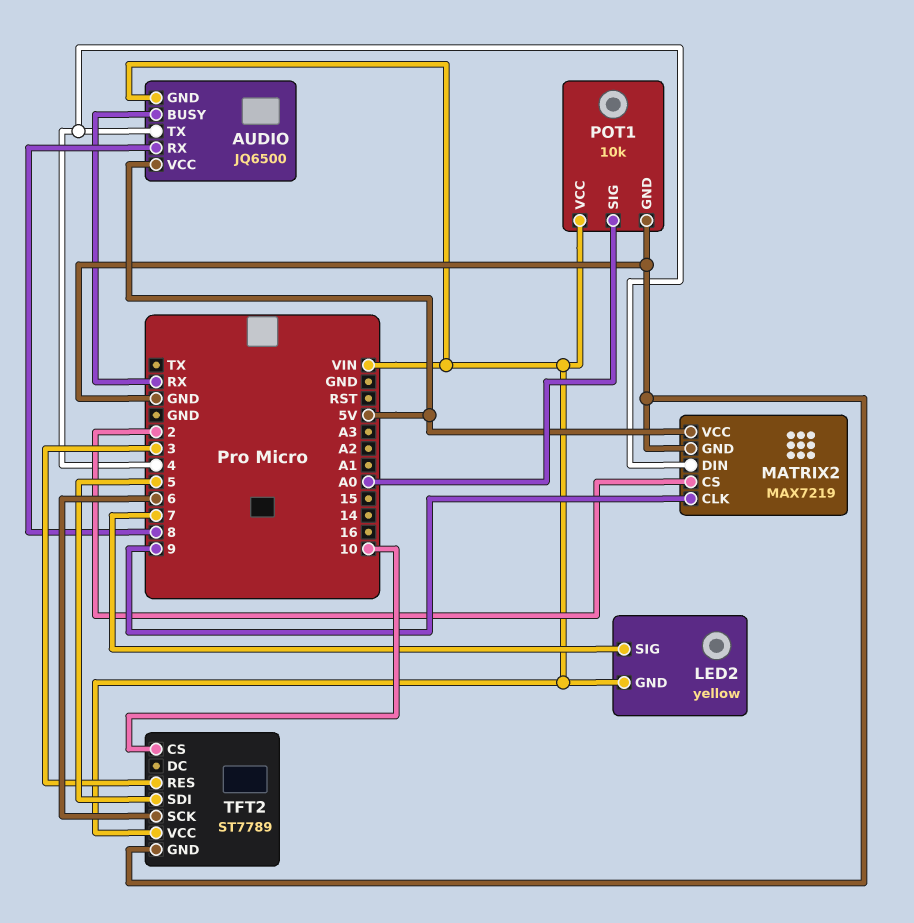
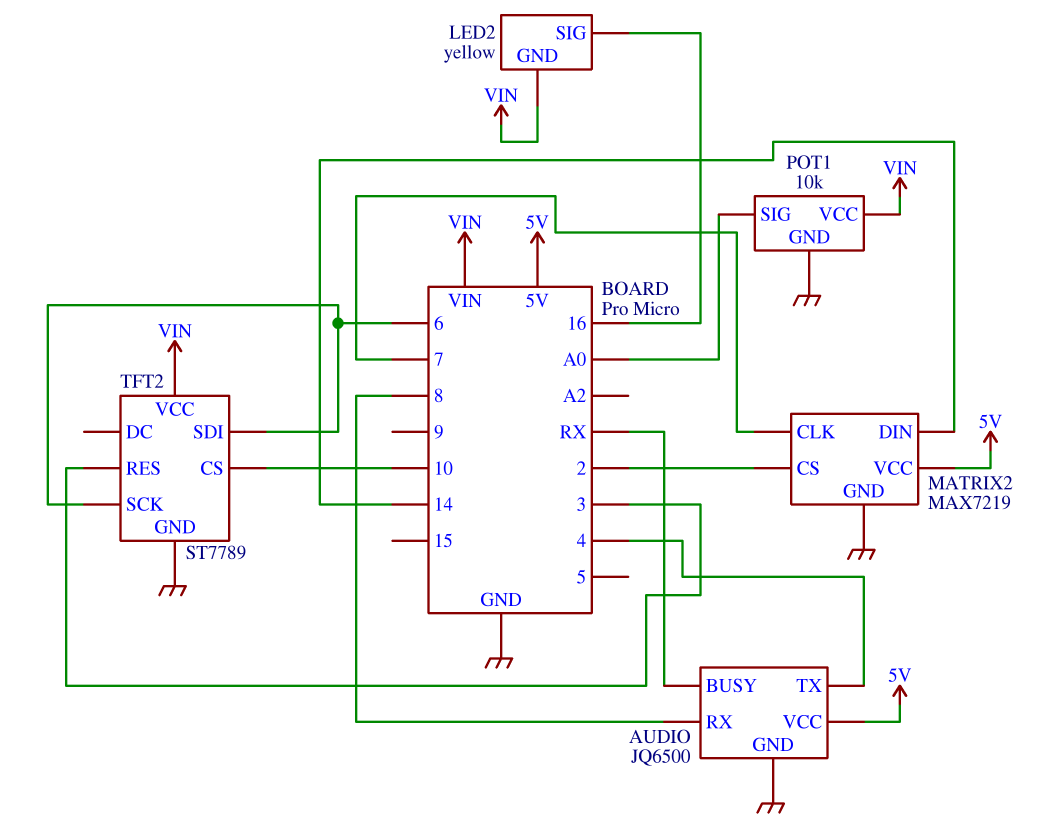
AUDIO pin GND: VIN -> GND
LED2 pin SIG: 7 -> 16
MATRIX2 pin CLK: 9 -> 7
MATRIX2 pin DIN: 4 -> 14
TFT2 pin SDI: 5 -> 6

